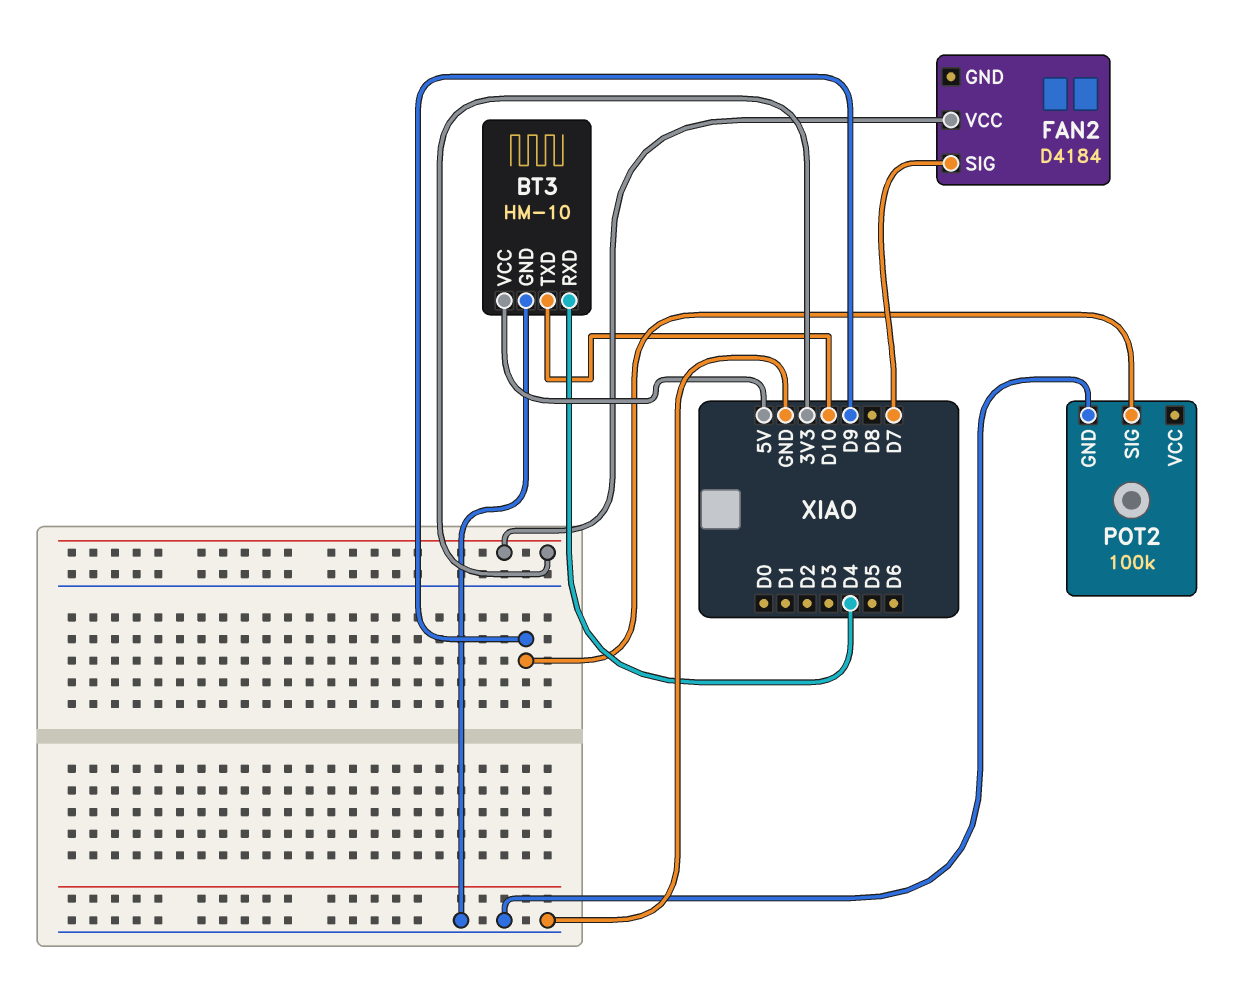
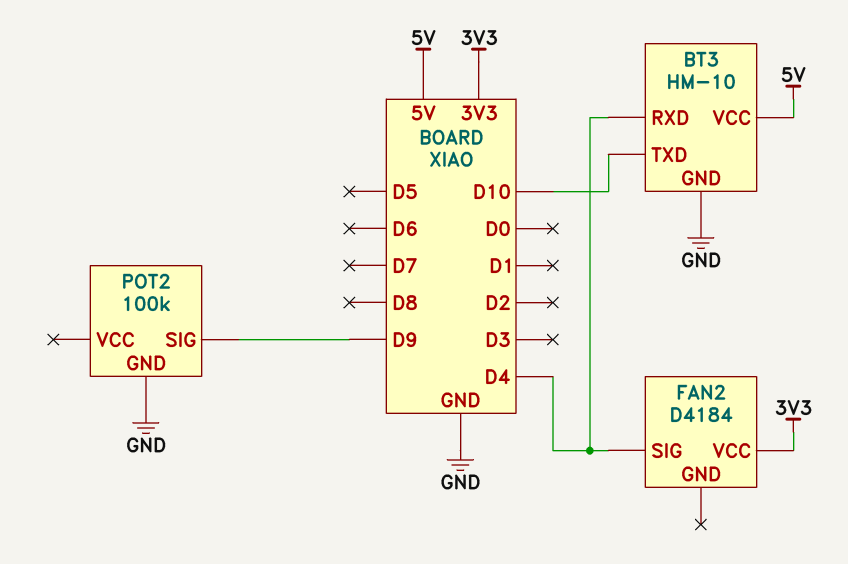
FAN2 pin SIG: D7 -> D4

